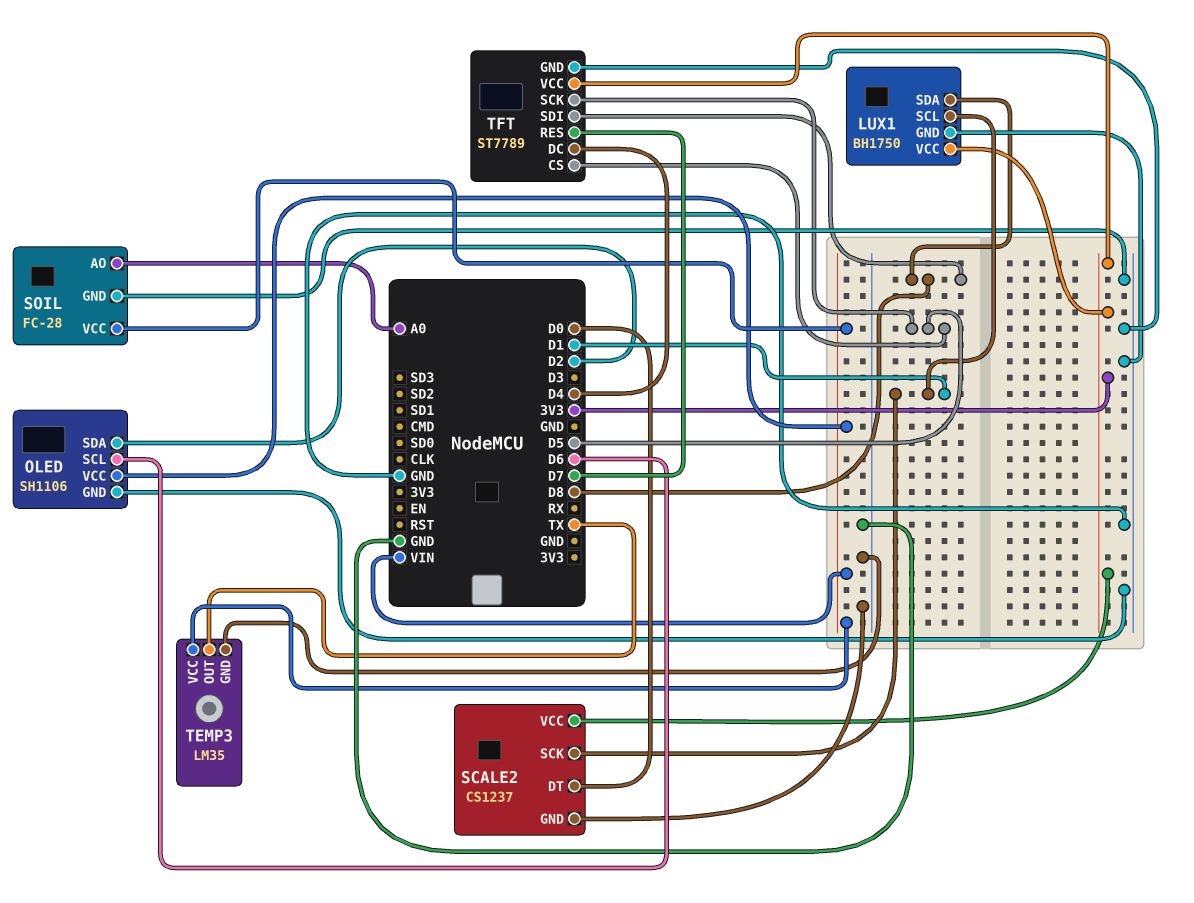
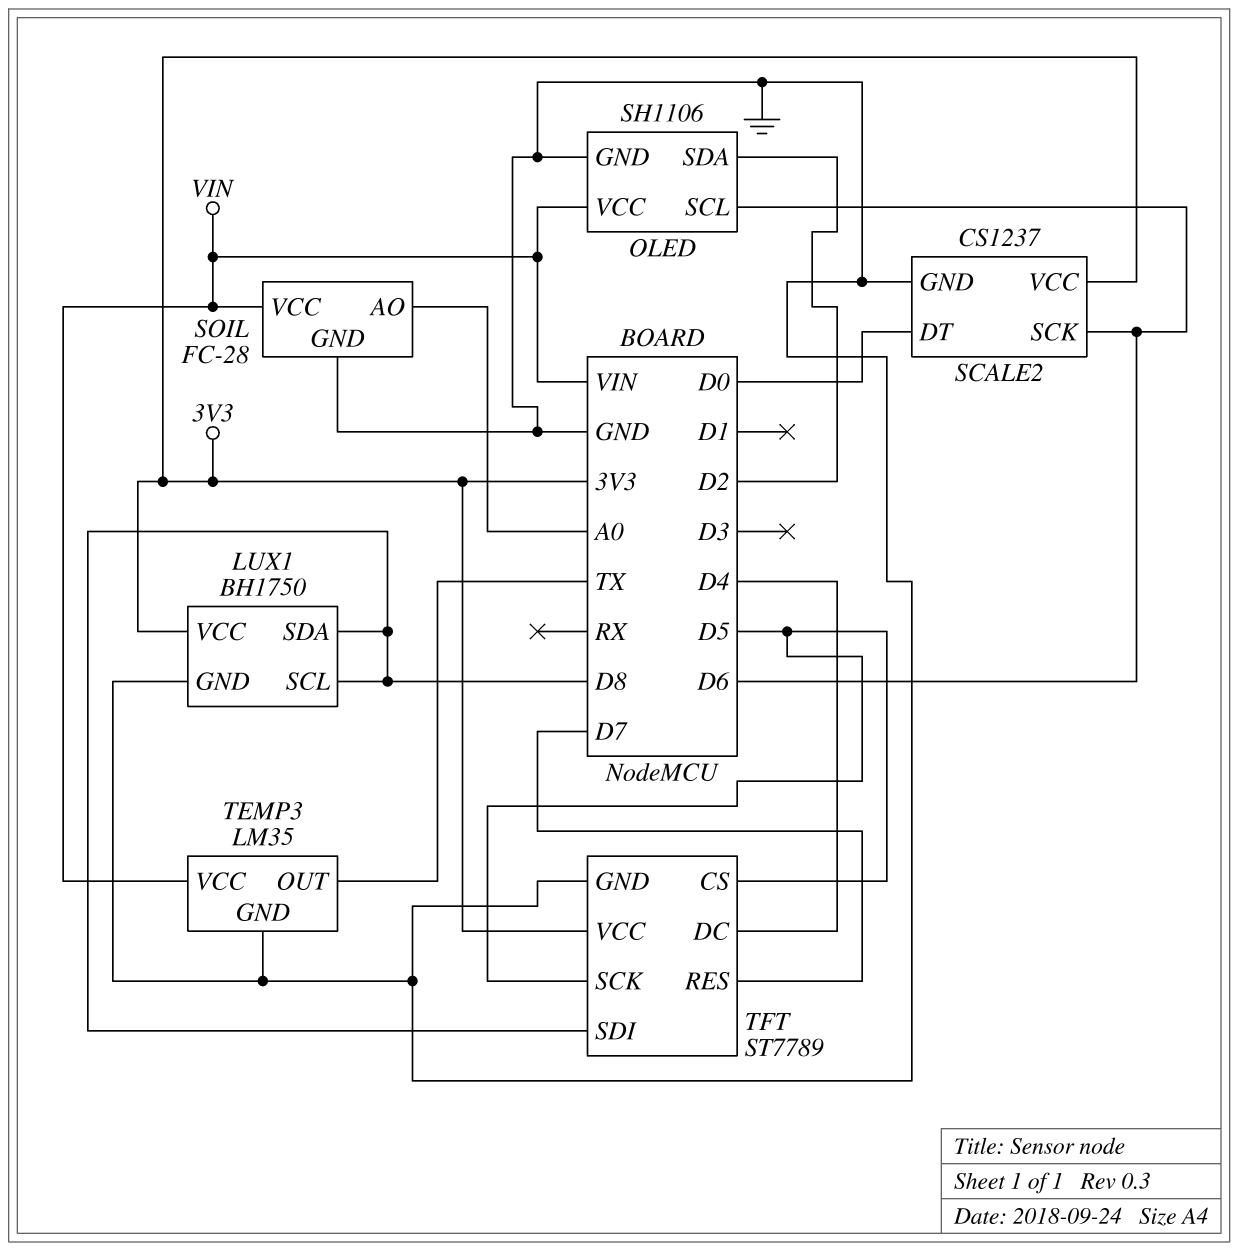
LUX1 pin SCL: D1 -> D8
SCALE2 pin SCK: D1 -> D6

